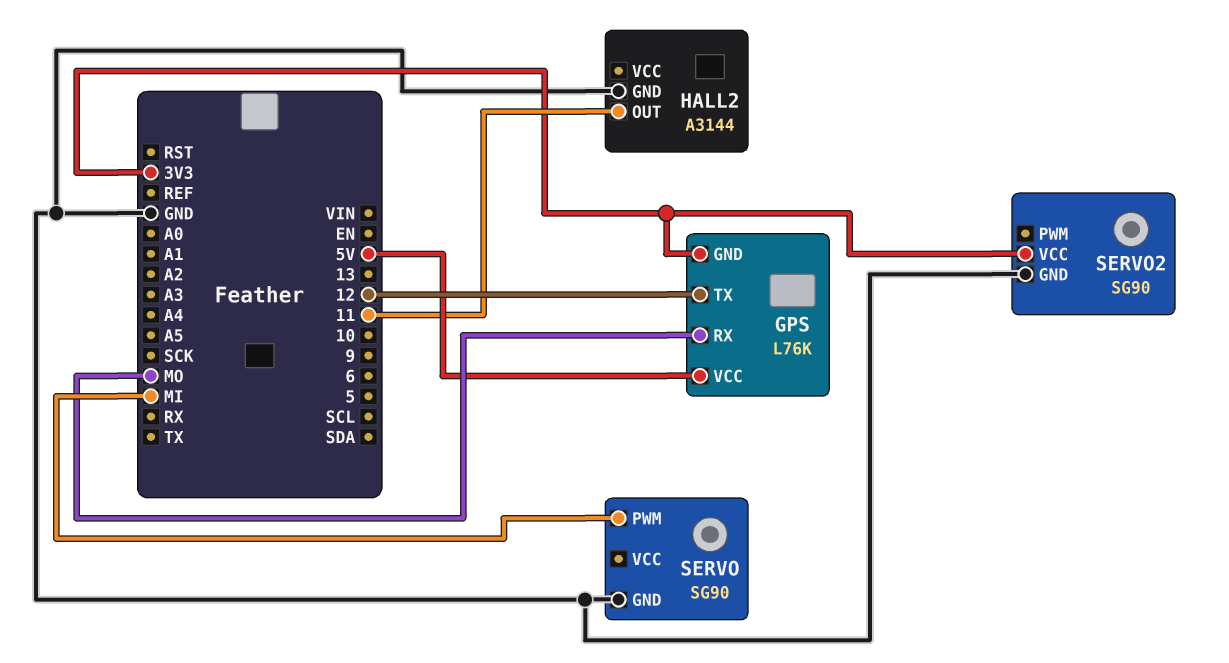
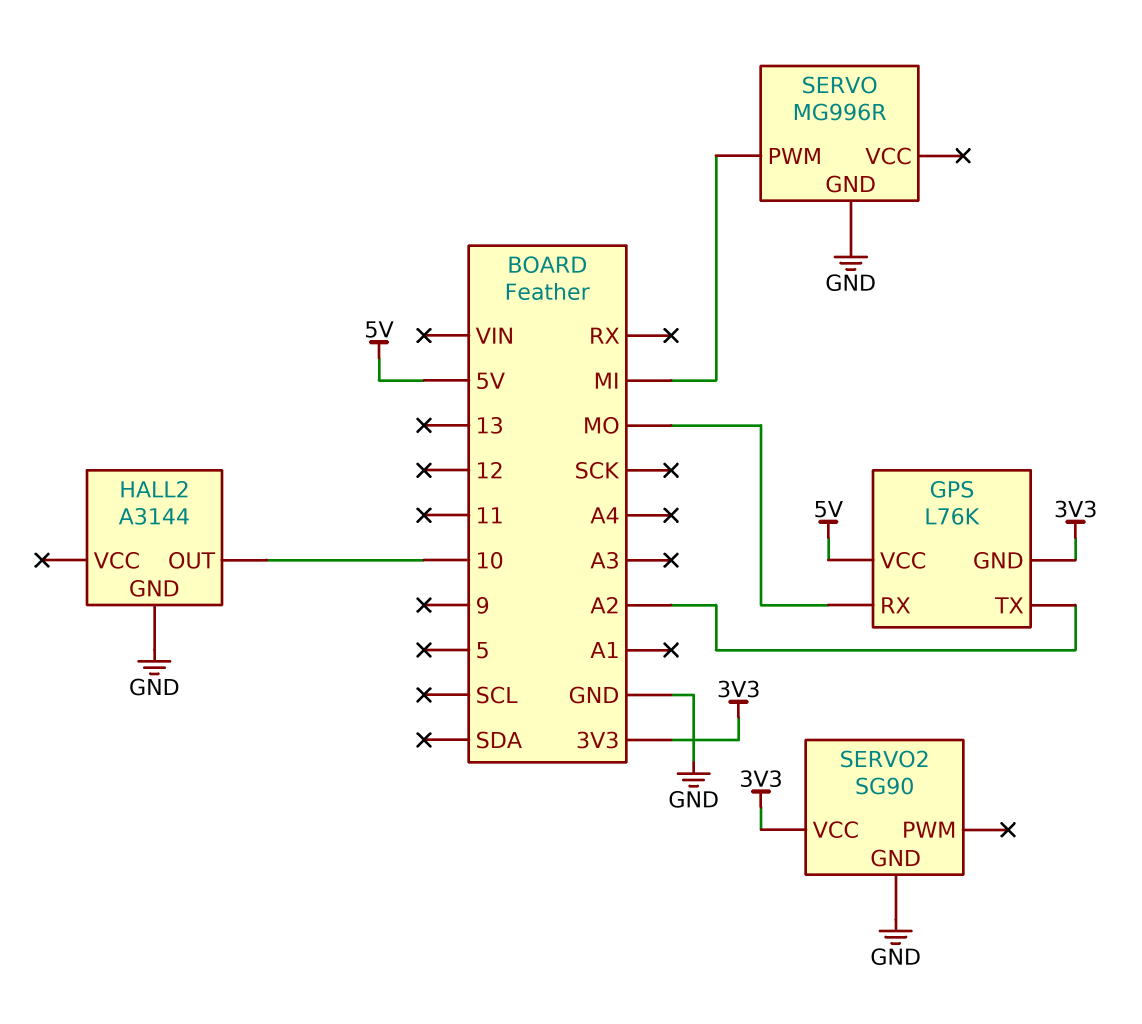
GPS pin TX: 12 -> A2
HALL2 pin OUT: 11 -> 10
SERVO: SG90 -> MG996R

